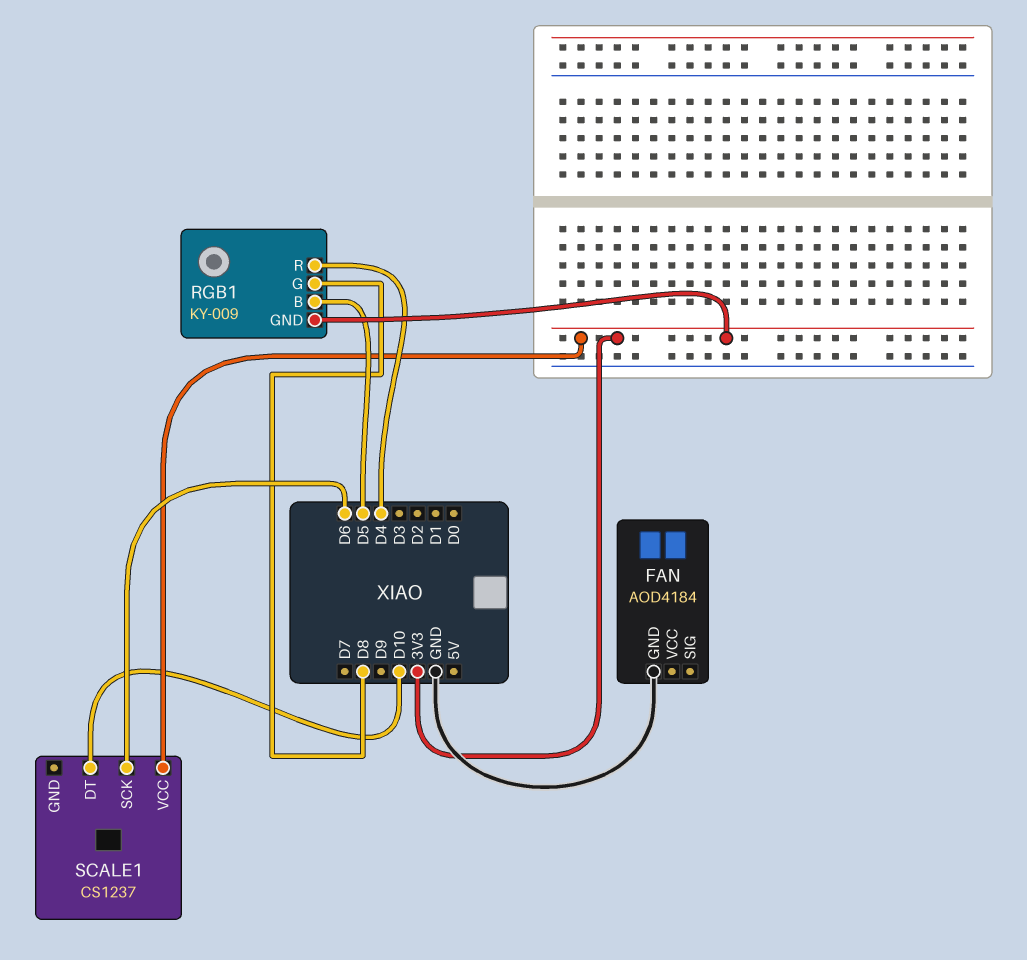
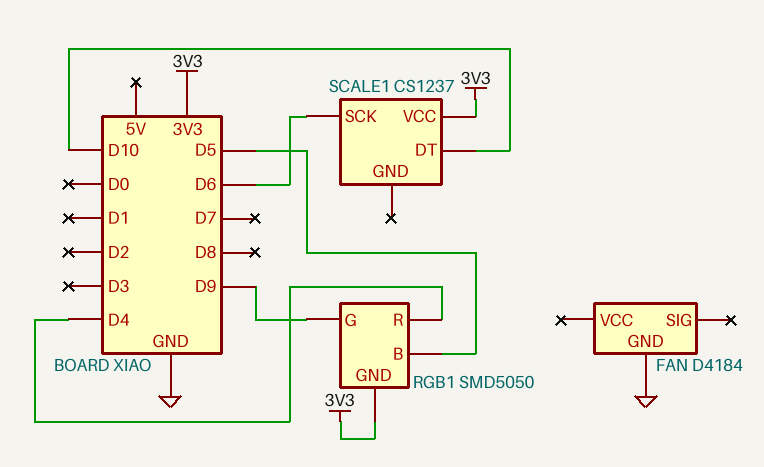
FAN: AOD4184 -> D4184
RGB1: KY-009 -> SMD5050
RGB1 pin G: D8 -> D9

